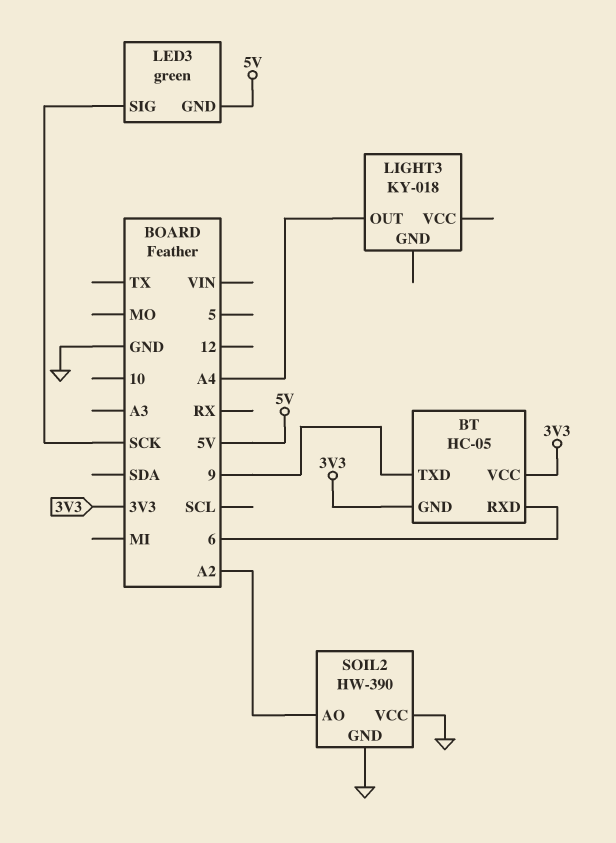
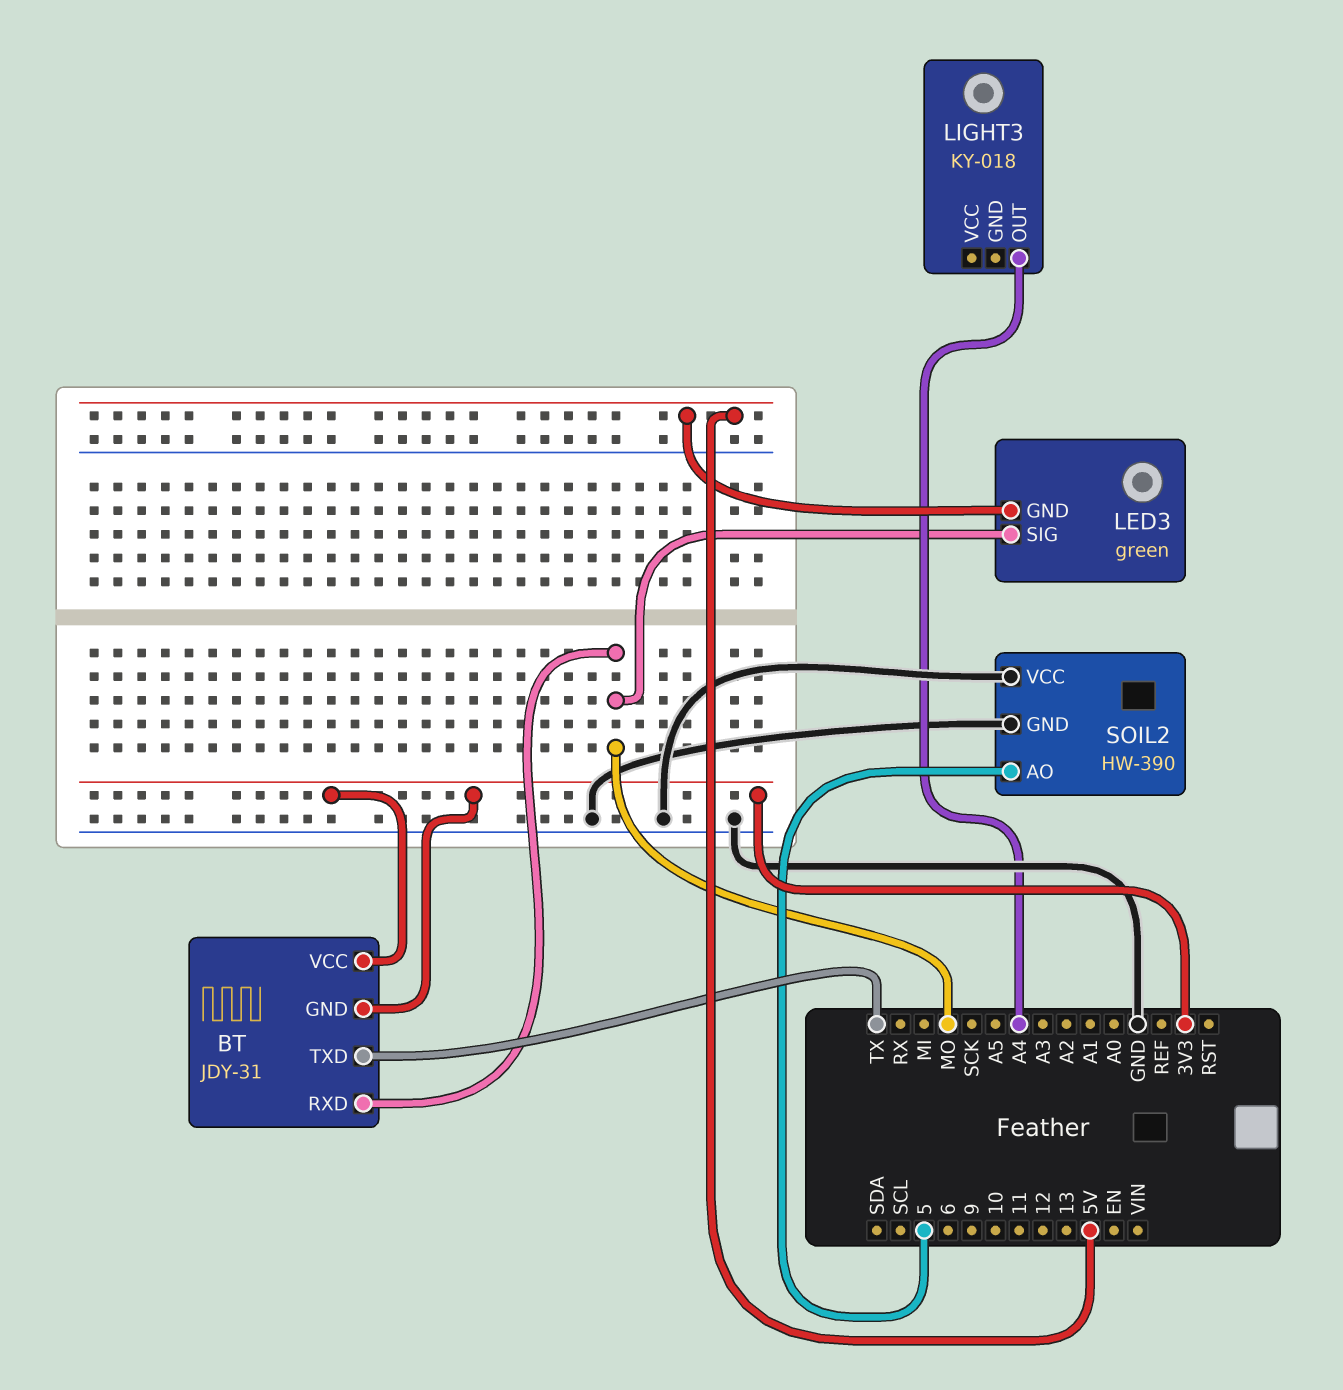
BT: HC-05 -> JDY-31
BT pin RXD: 6 -> MO
BT pin TXD: 9 -> TX
LED3 pin SIG: SCK -> MO
SOIL2 pin AO: A2 -> 5

